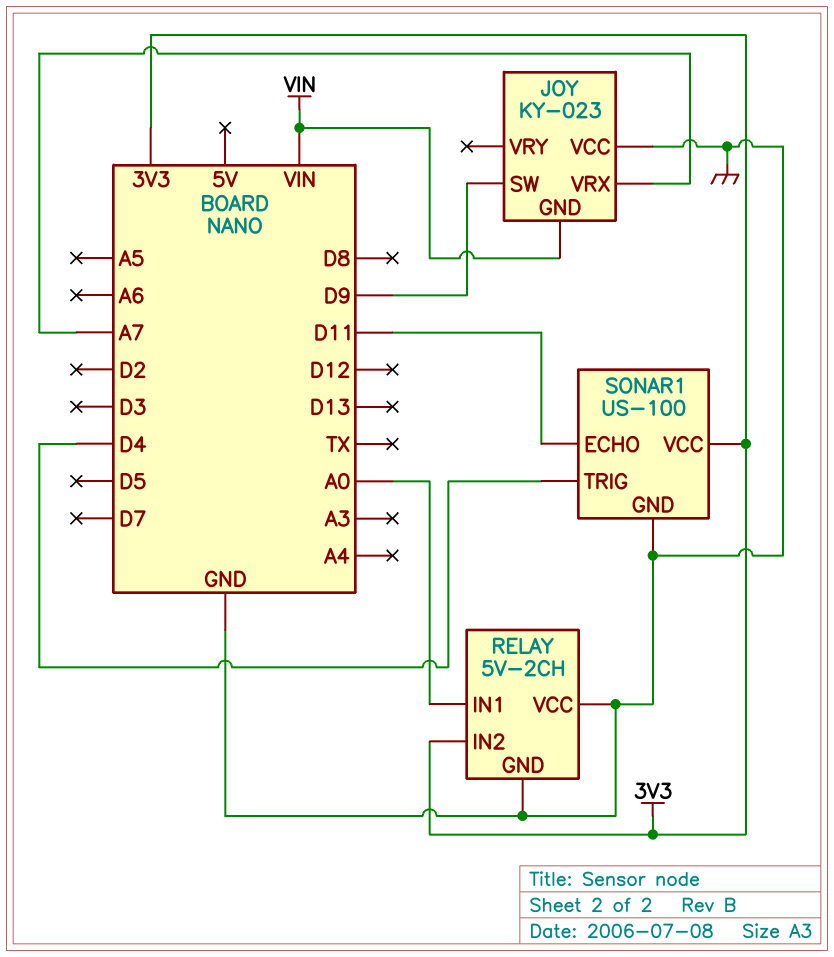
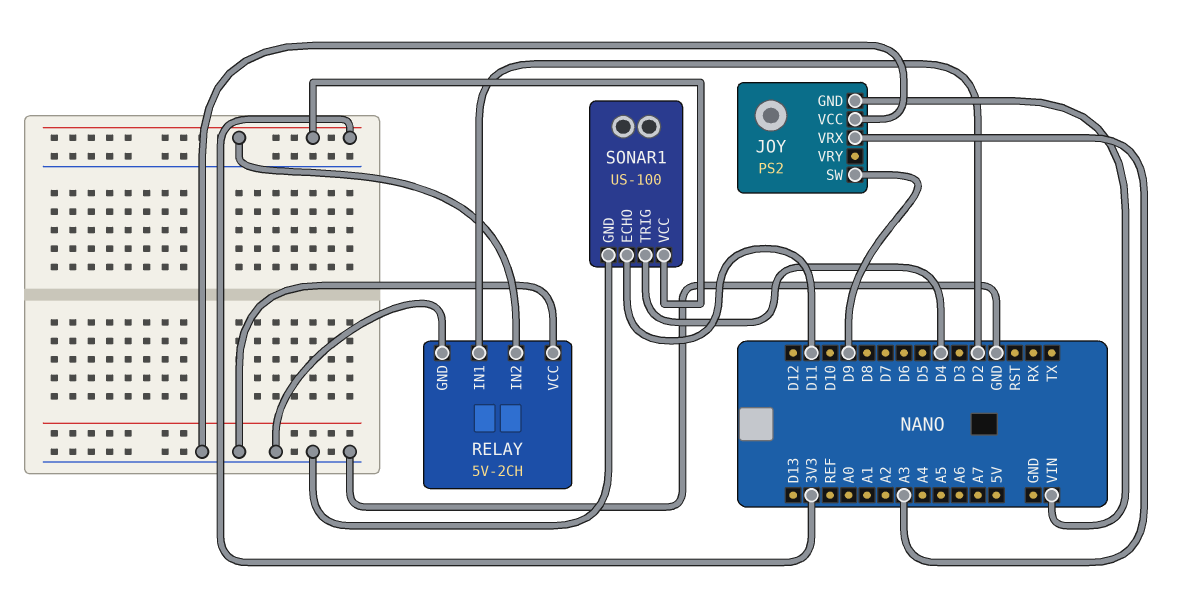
JOY: KY-023 -> PS2
JOY pin VRX: A7 -> A3
RELAY pin IN1: A0 -> D2

